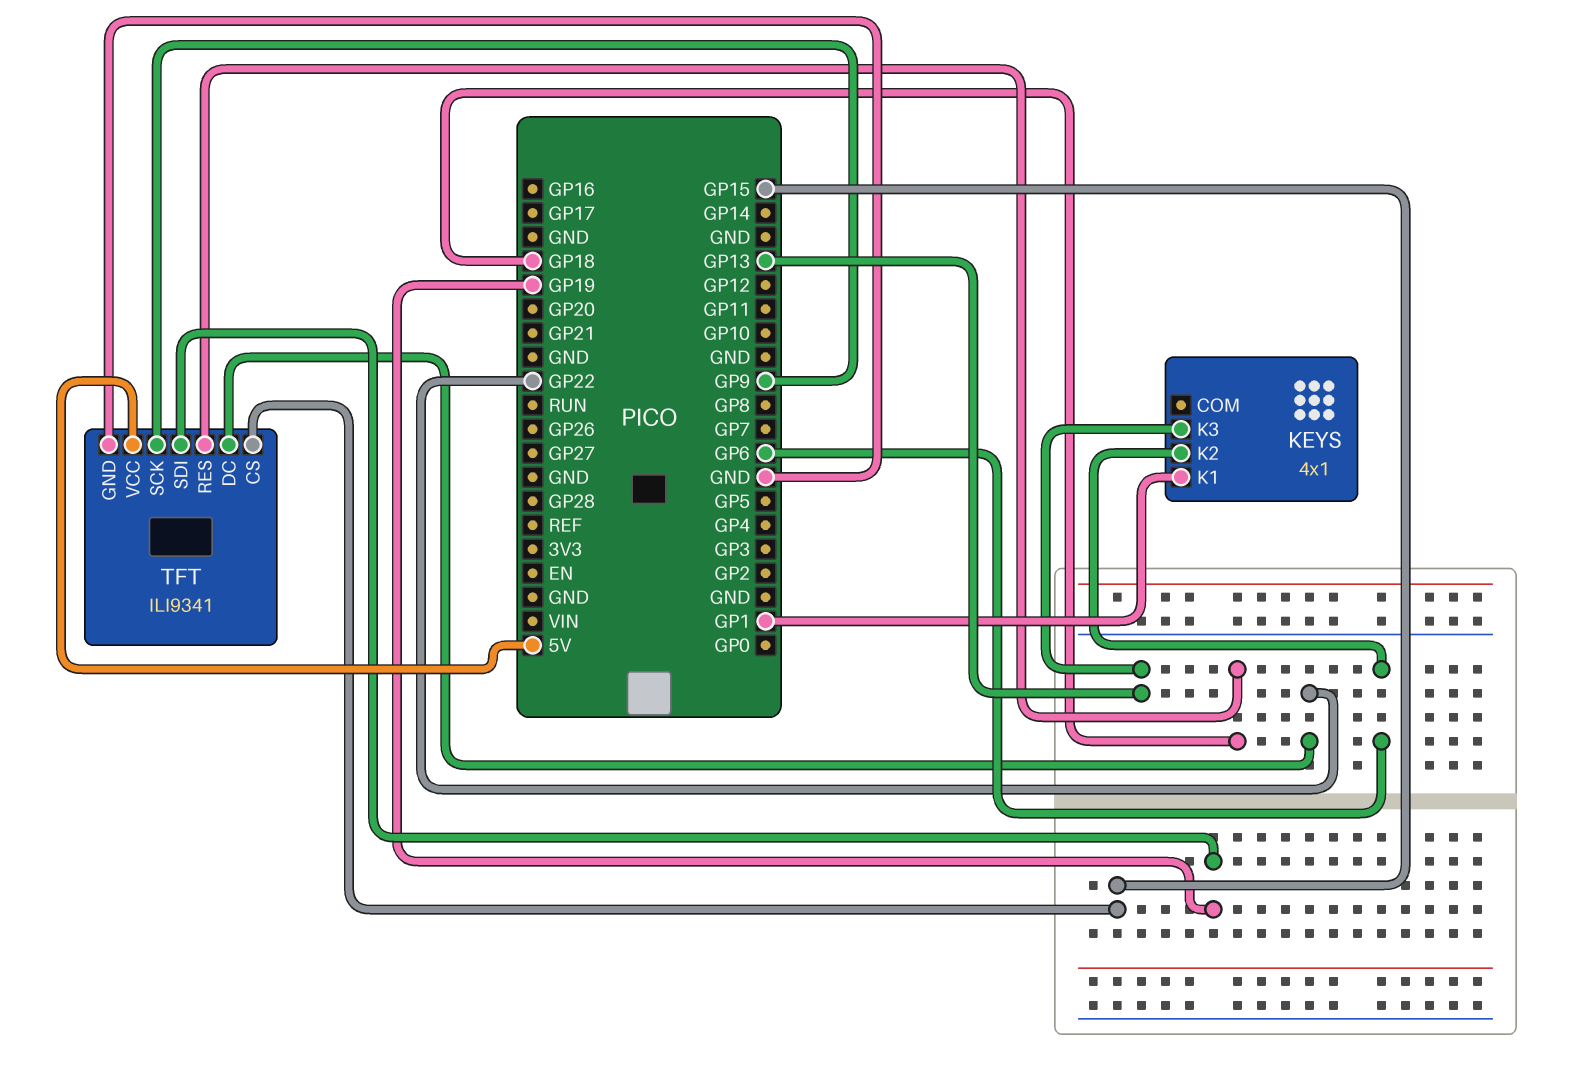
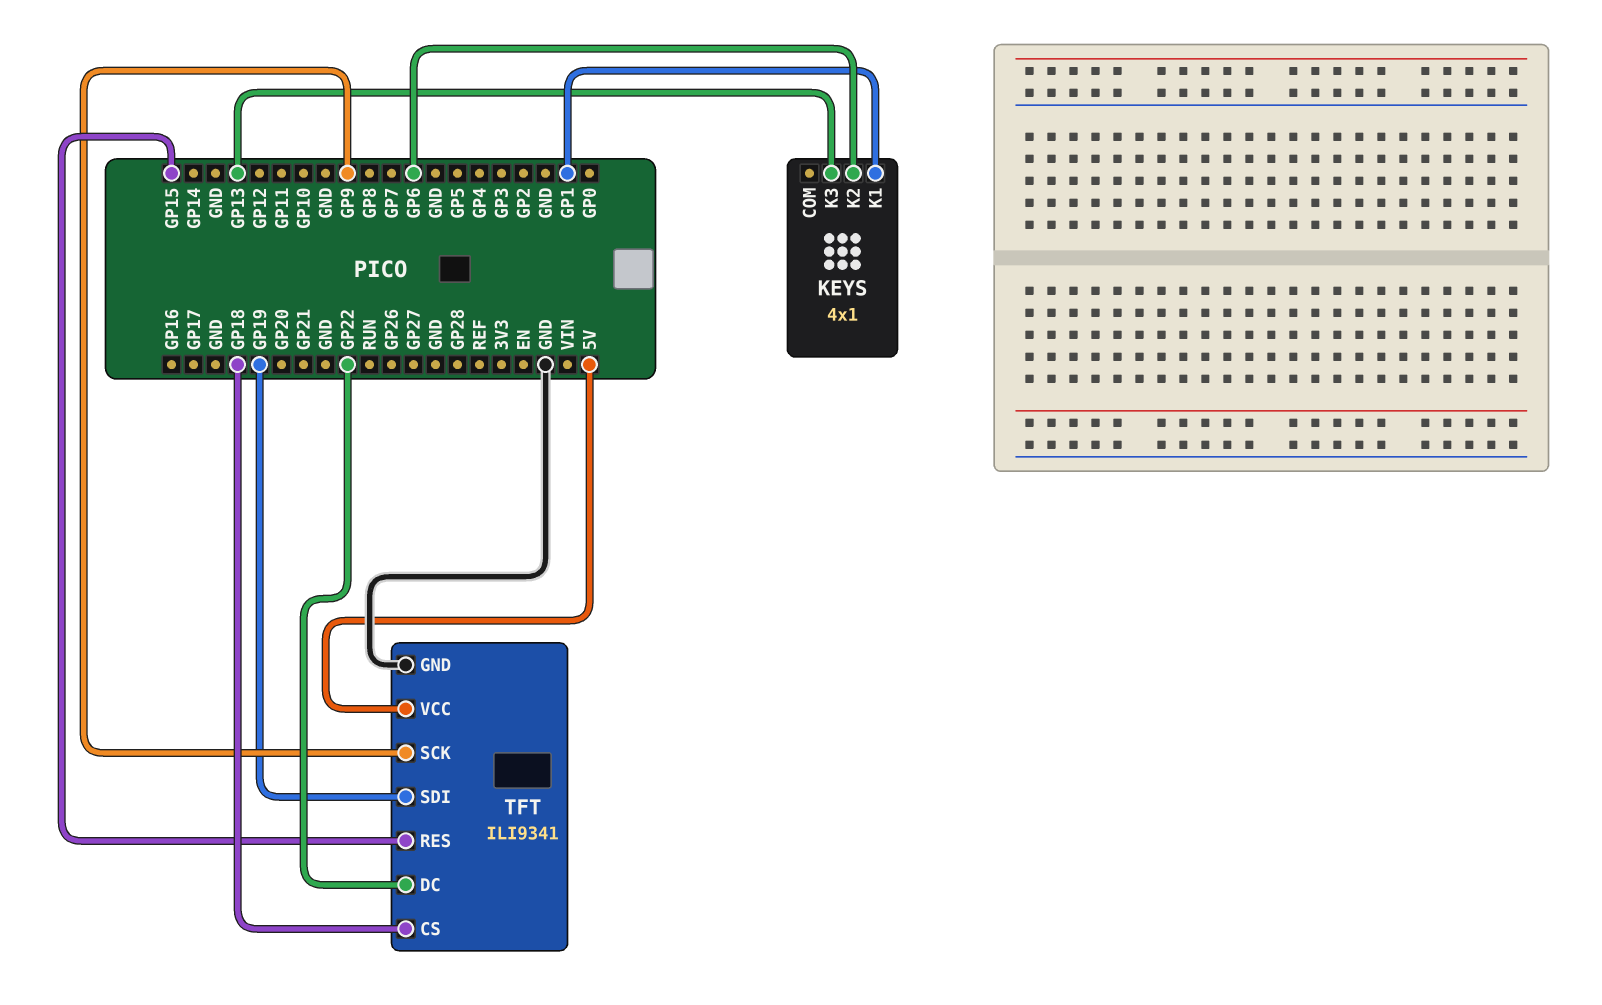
TFT pin CS: GP15 -> GP18
TFT pin RES: GP18 -> GP15

